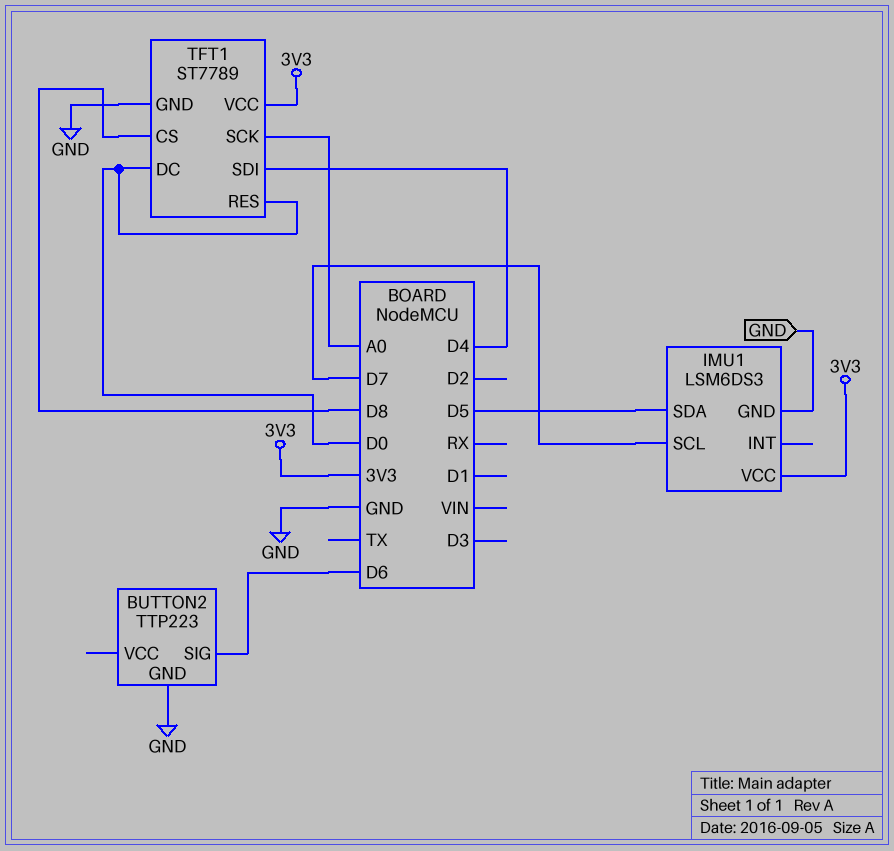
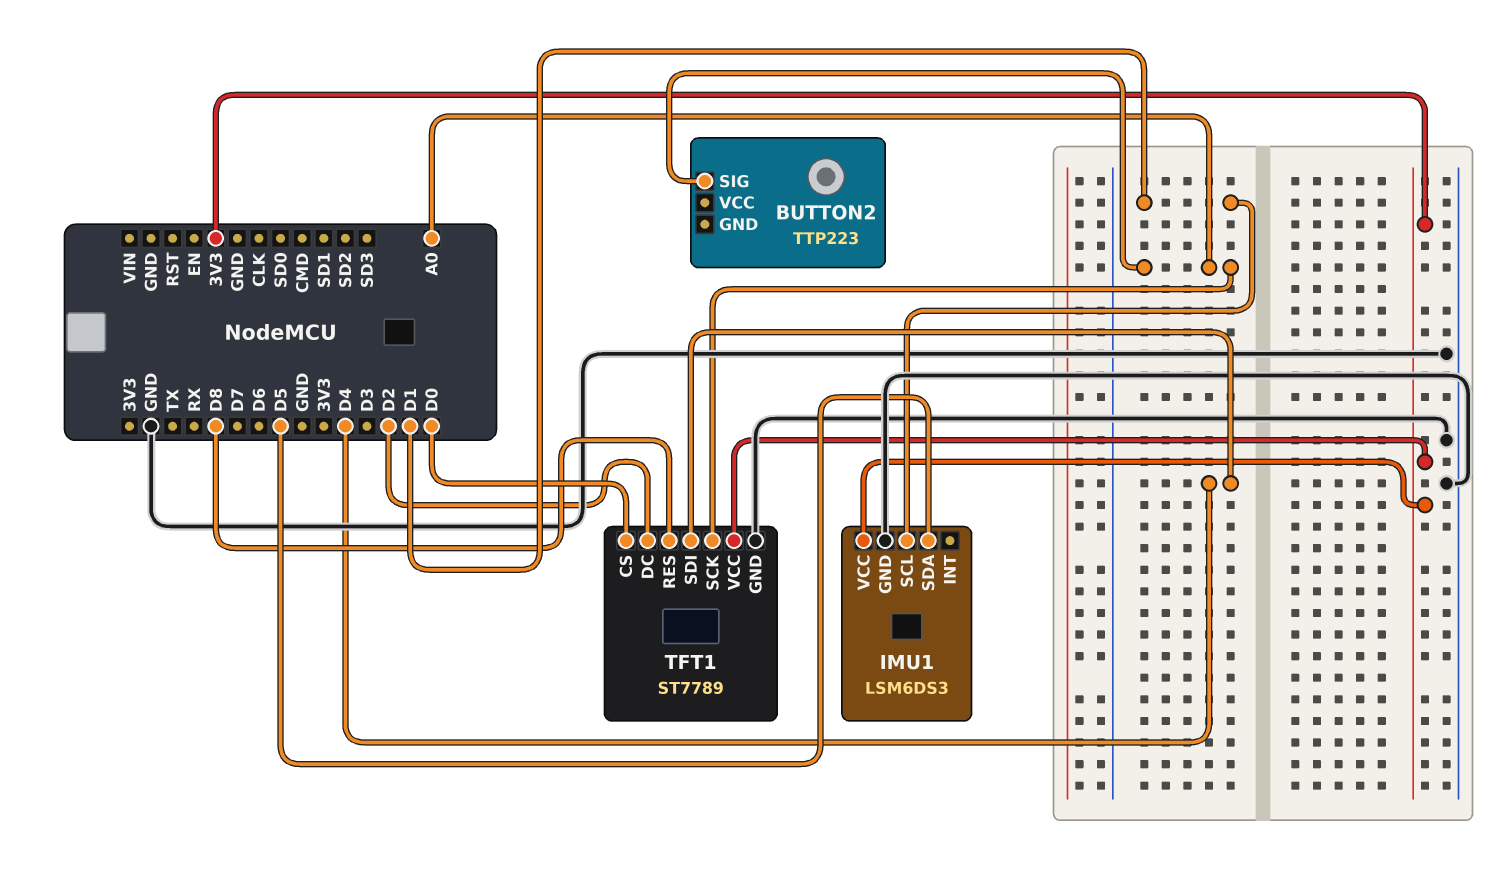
BUTTON2 pin GND: GND -> none
BUTTON2 pin SIG: D6 -> A0
IMU1 pin SCL: D7 -> D1
TFT1 pin CS: D8 -> D0
TFT1 pin DC: D0 -> D2
TFT1 pin RES: D0 -> D8

